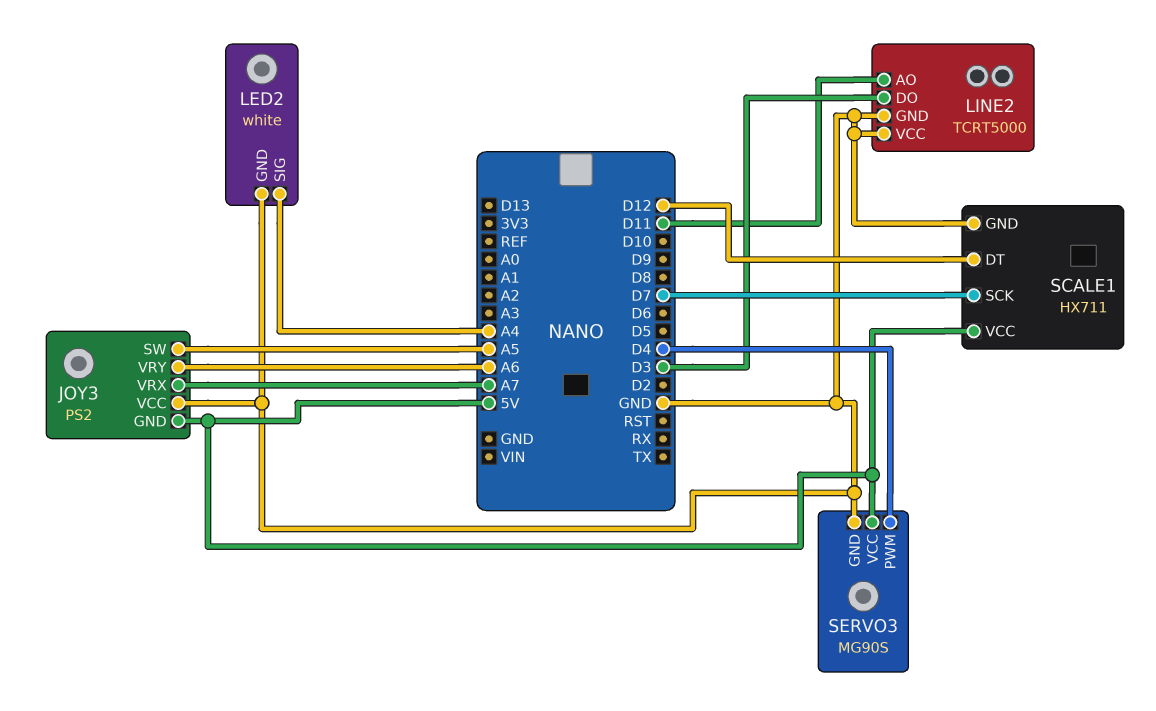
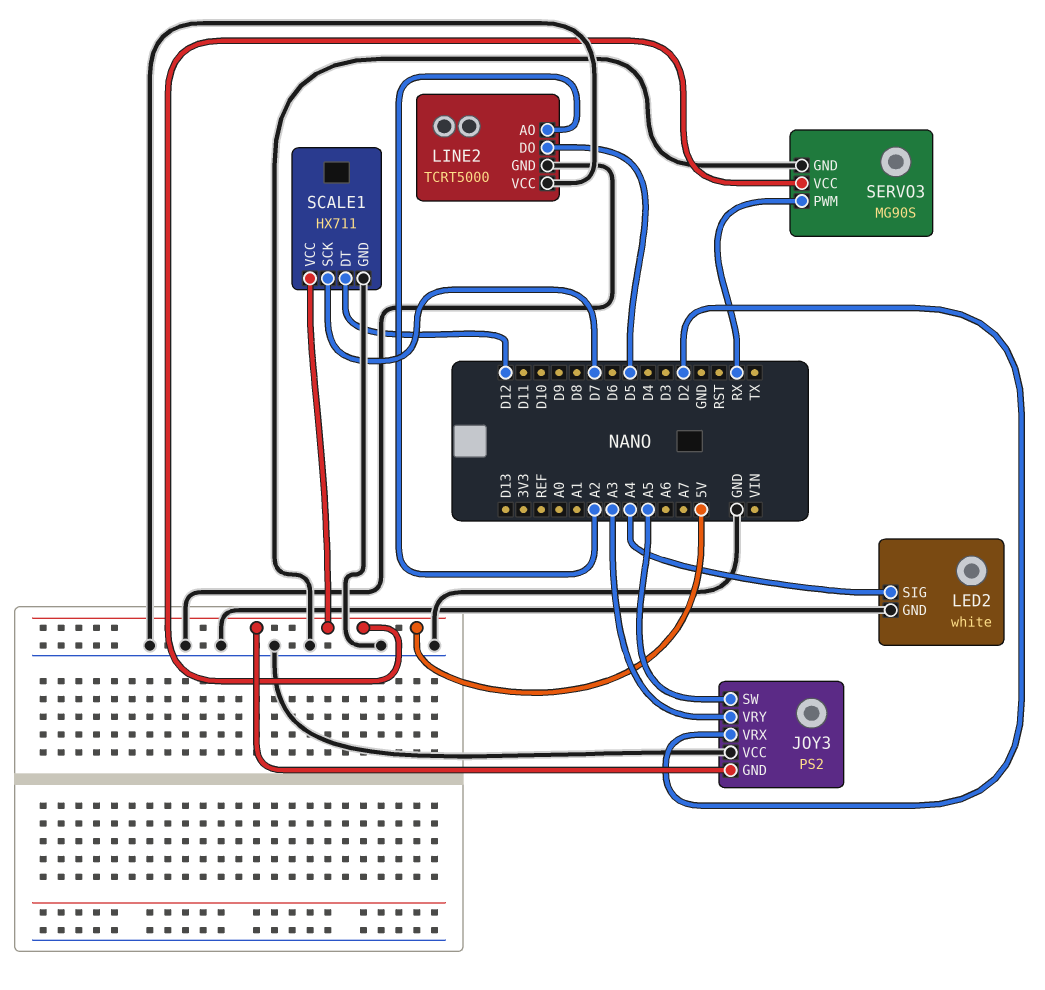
JOY3 pin VRX: A7 -> D2
JOY3 pin VRY: A6 -> A3
LINE2 pin AO: D11 -> A2
LINE2 pin DO: D3 -> D5
SERVO3 pin PWM: D4 -> RX

